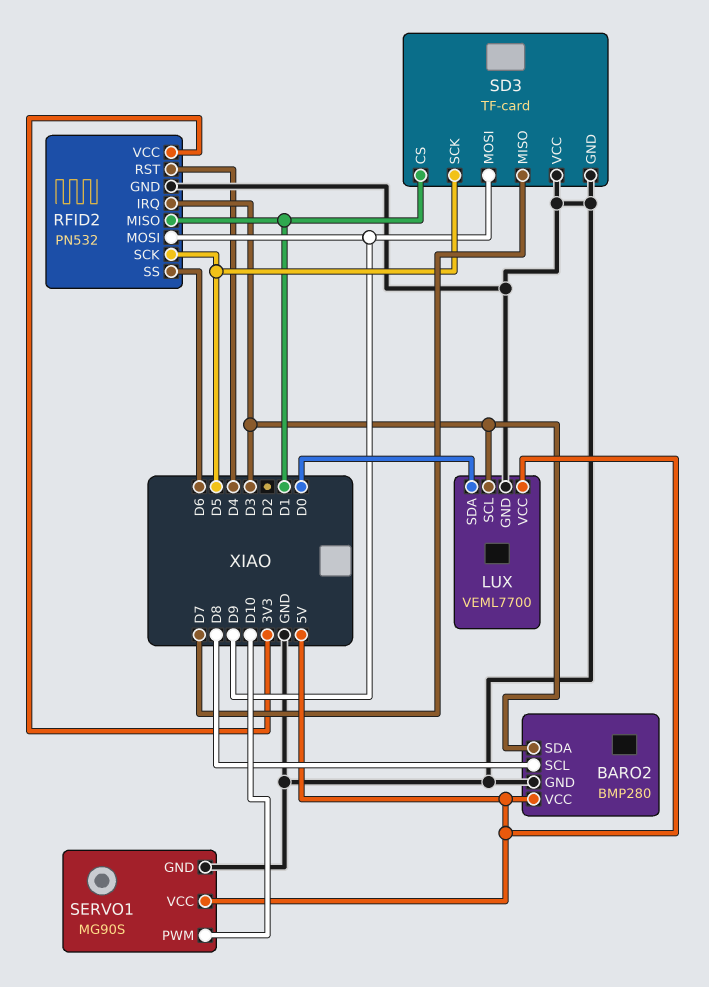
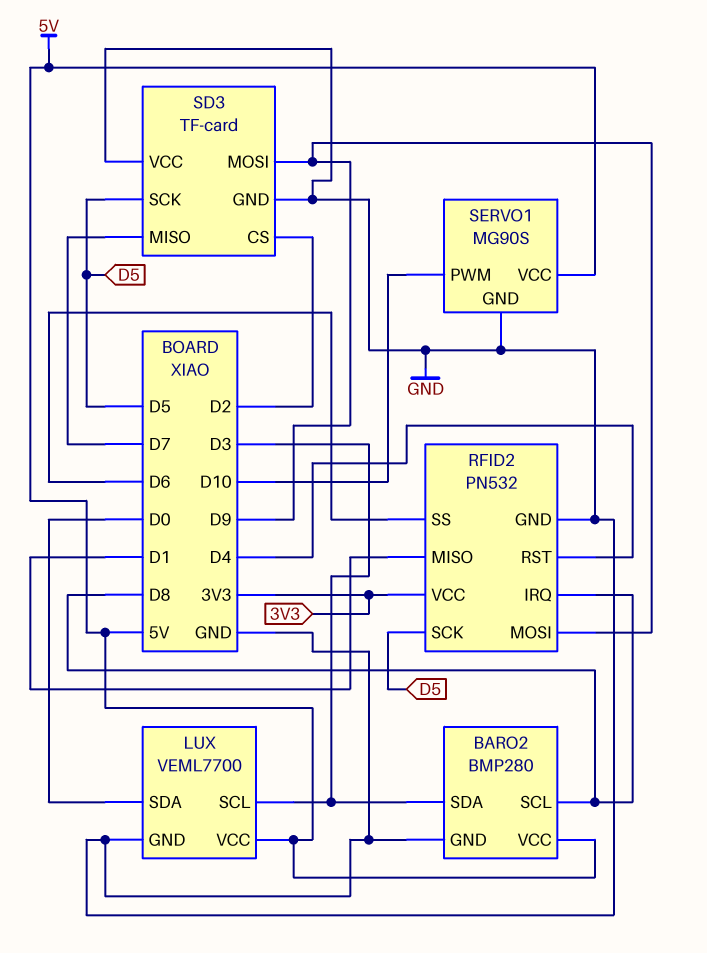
RFID2 pin IRQ: D3 -> D8
SD3 pin CS: D1 -> D2

